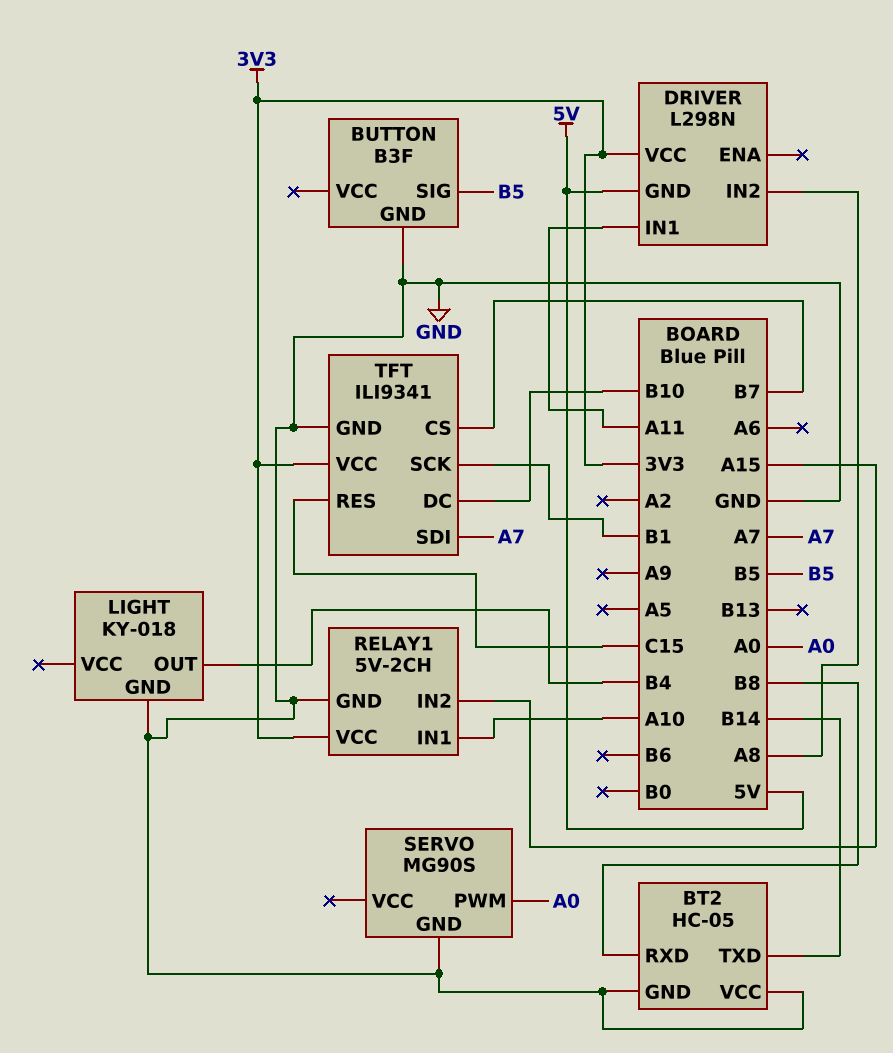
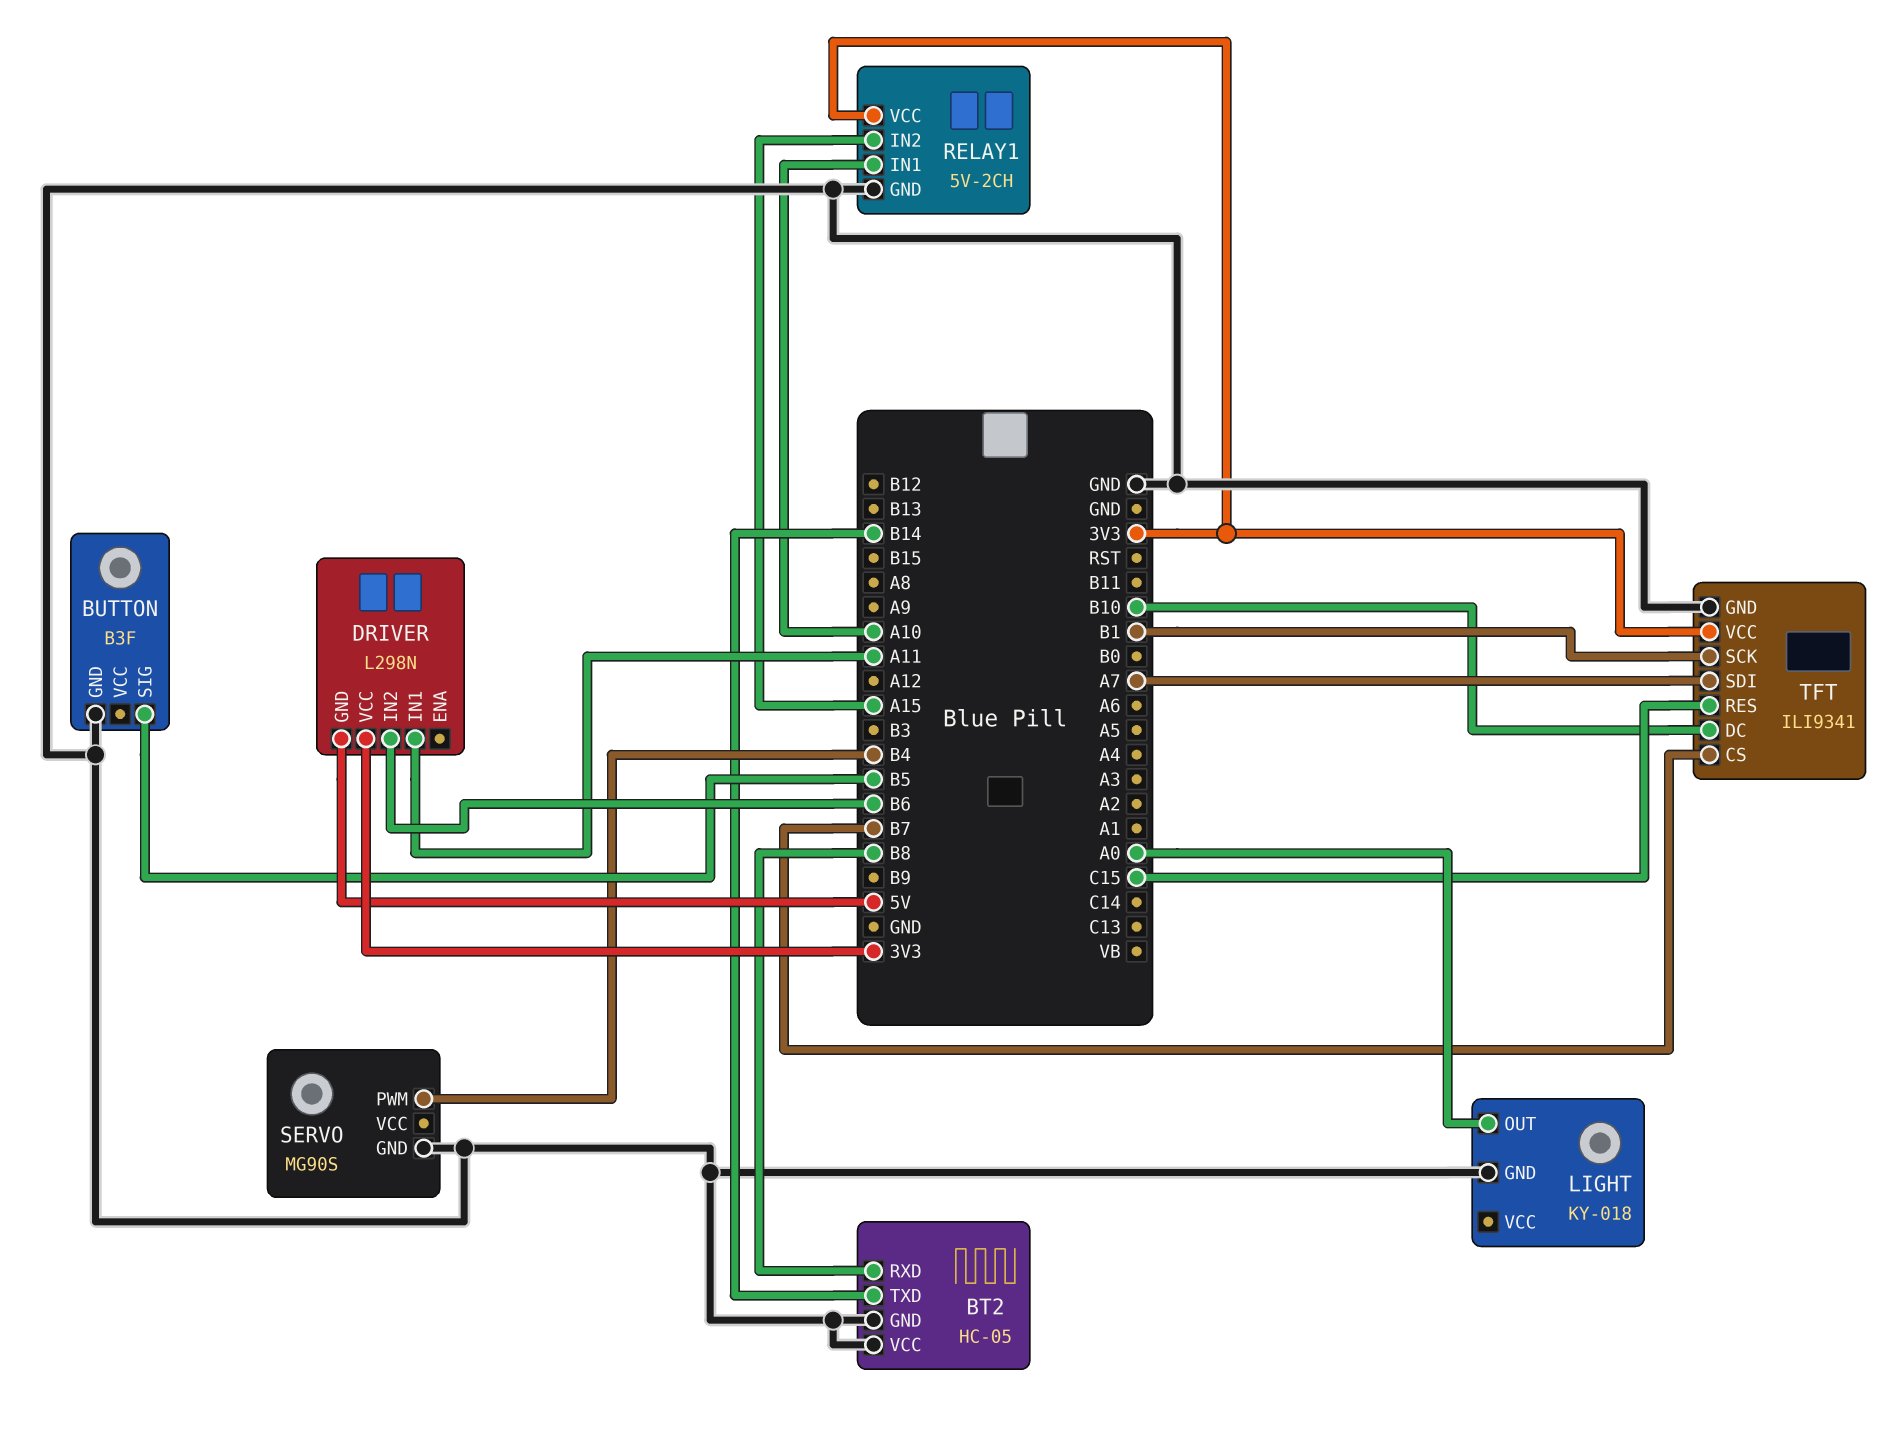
DRIVER pin IN2: A8 -> B6
LIGHT pin OUT: B4 -> A0
SERVO pin PWM: A0 -> B4

